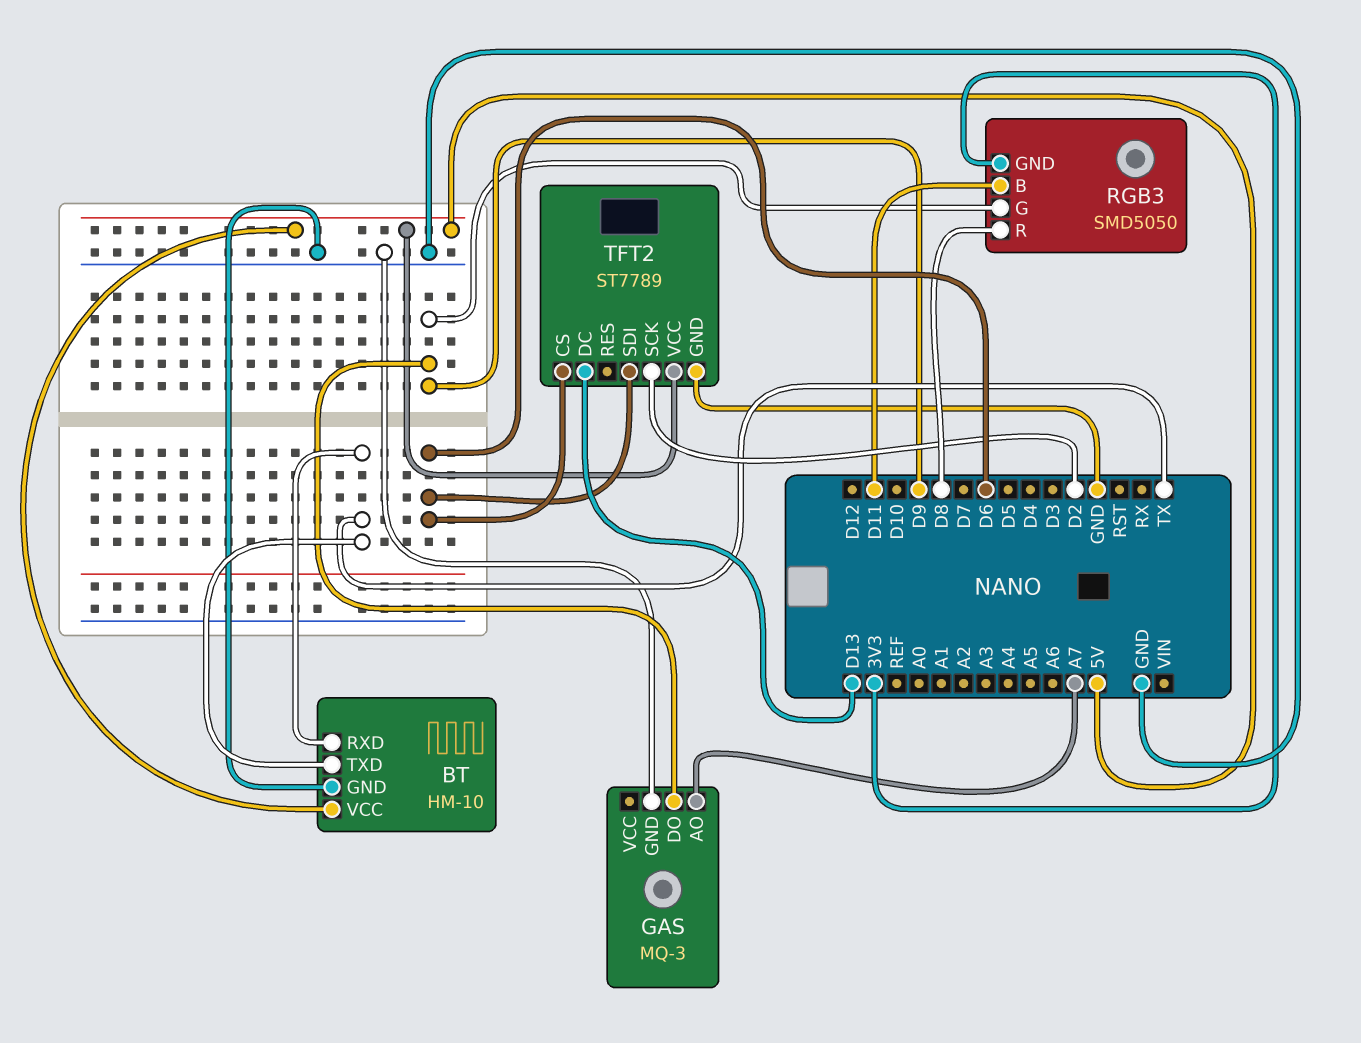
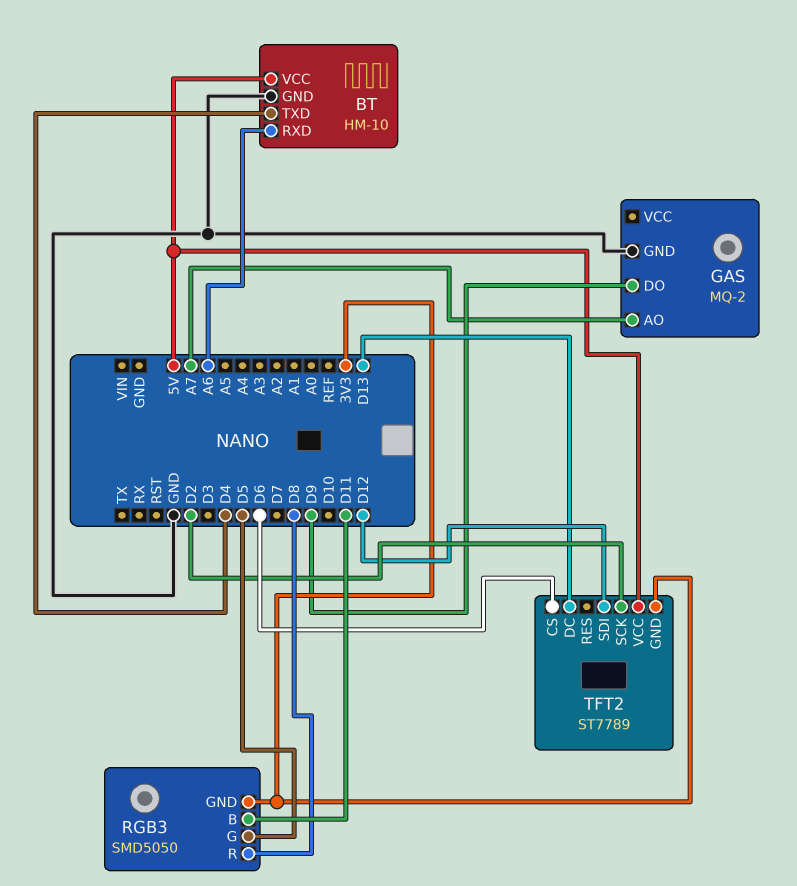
BT pin RXD: TX -> A6
BT pin TXD: TX -> D4
GAS: MQ-3 -> MQ-2
RGB3 pin G: D9 -> D5
TFT2 pin GND: GND -> 3V3
TFT2 pin SDI: D6 -> D12

